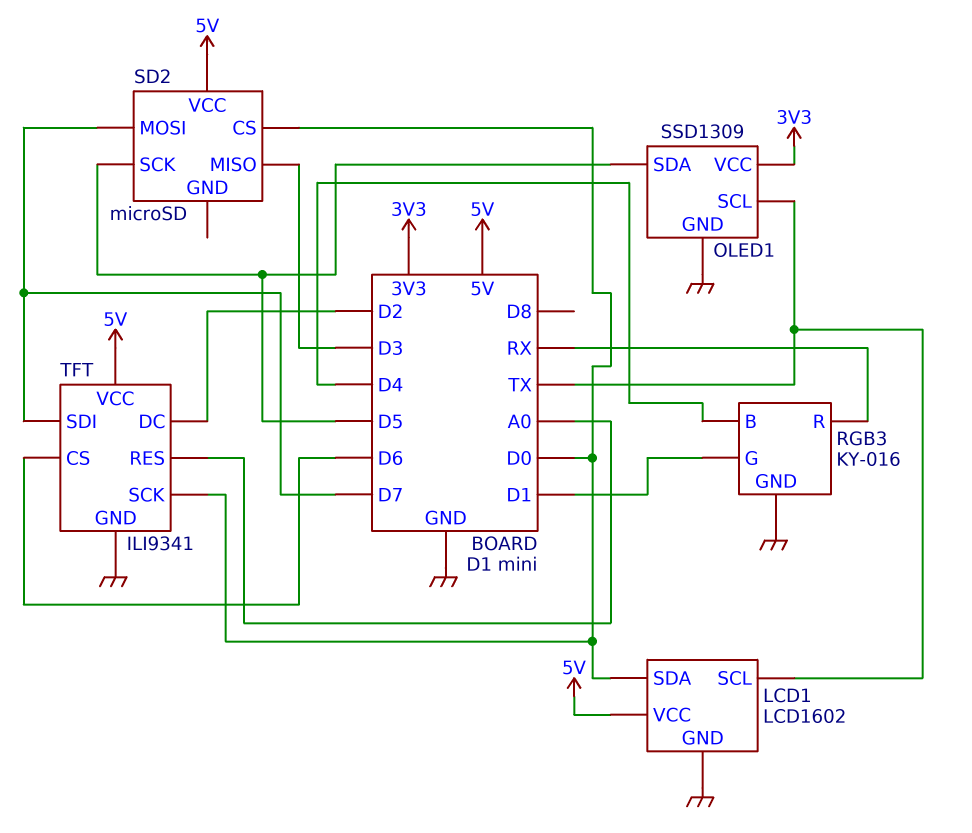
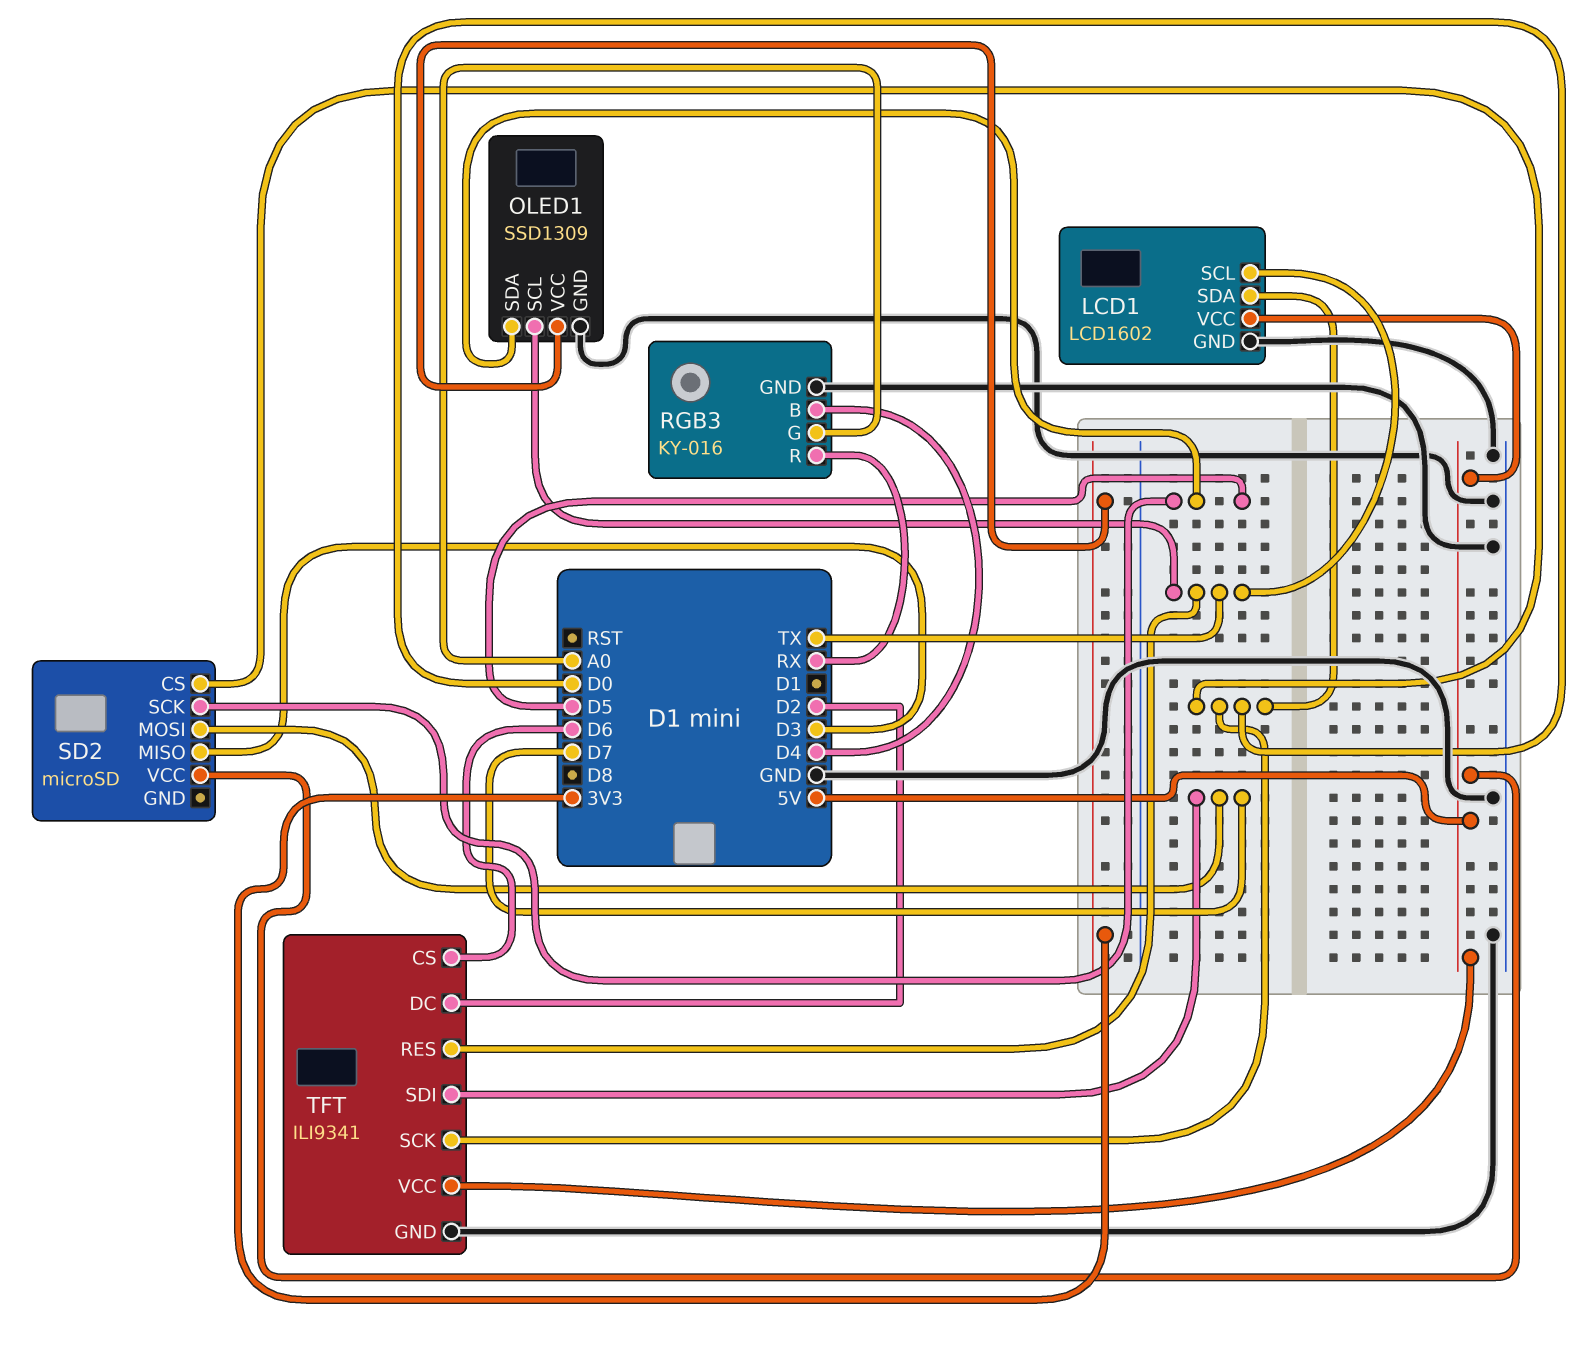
RGB3 pin G: D1 -> A0
TFT pin RES: A0 -> TX

